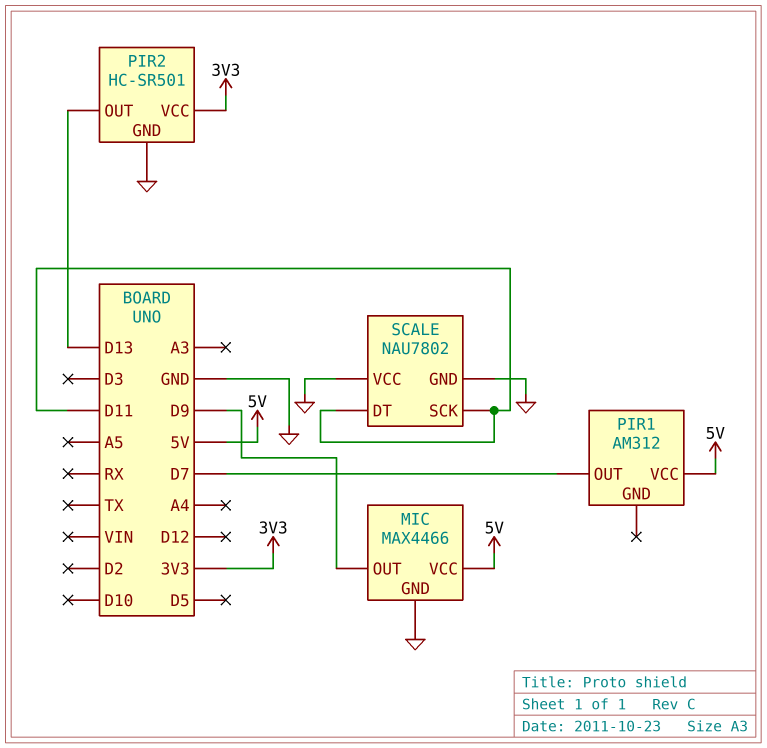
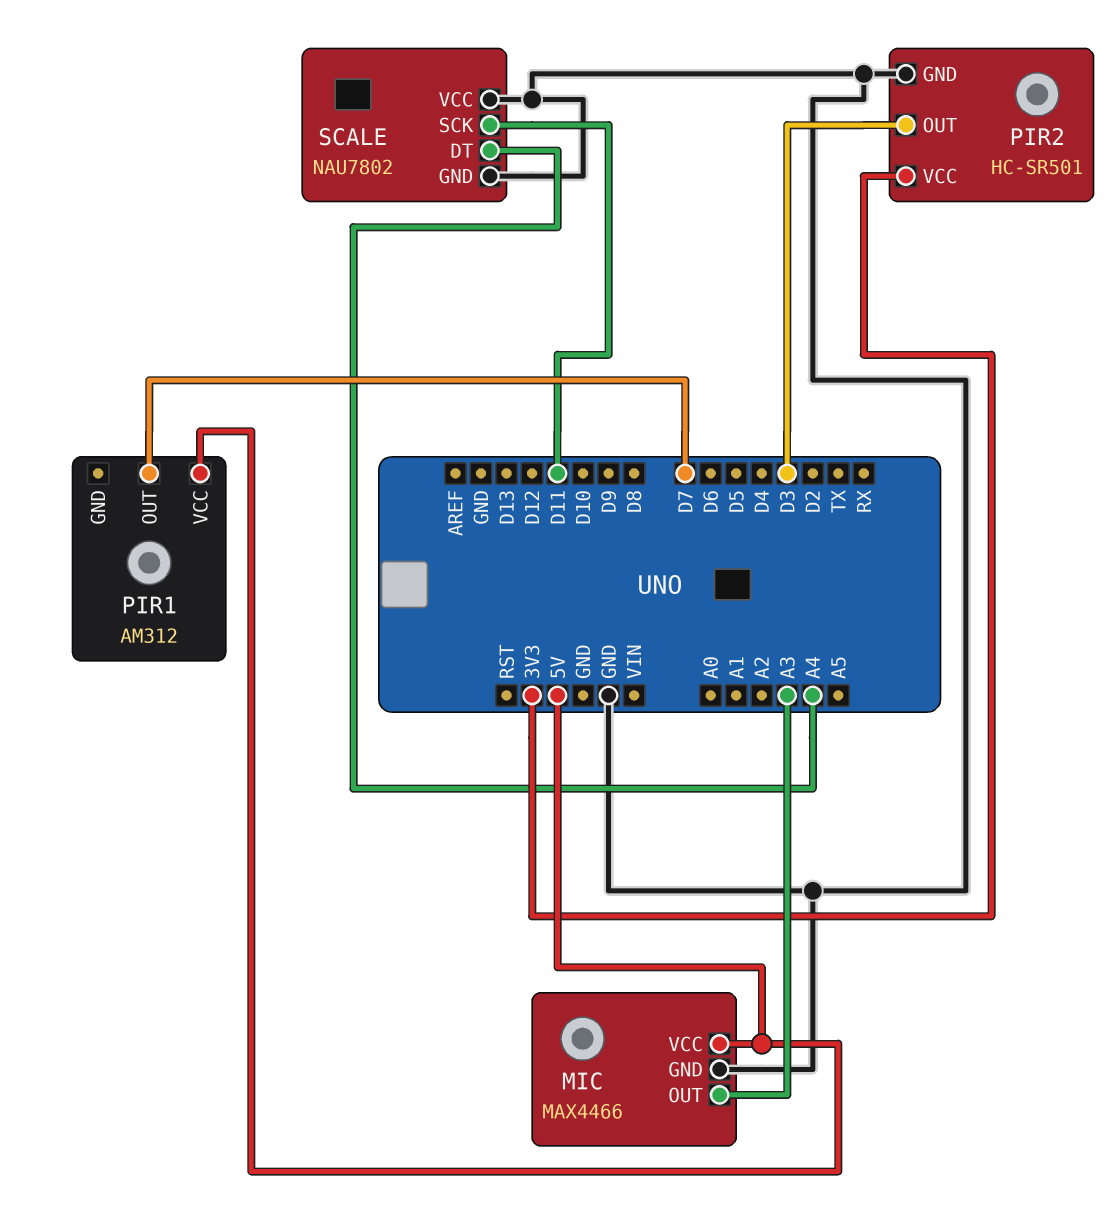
MIC pin OUT: D9 -> A3
PIR2 pin OUT: D13 -> D3
SCALE pin DT: D11 -> A4

